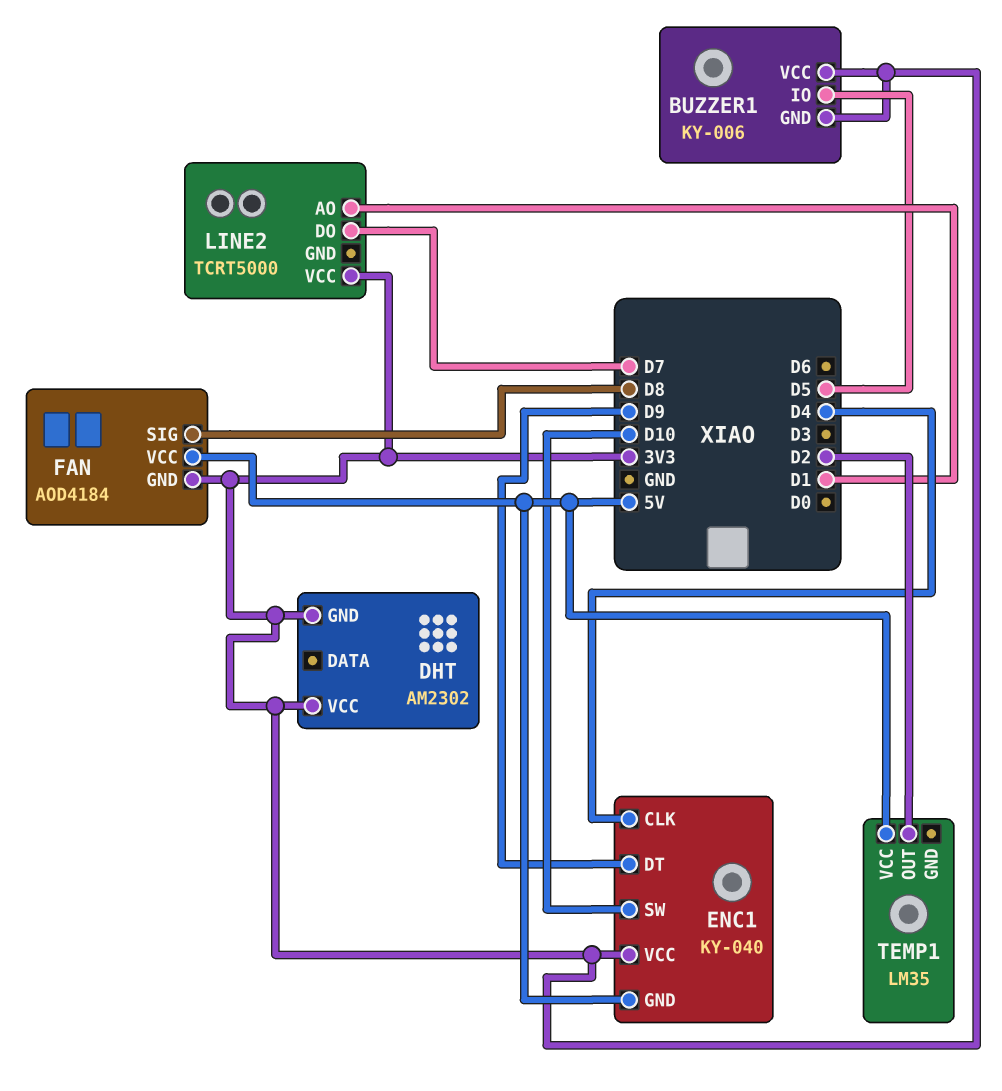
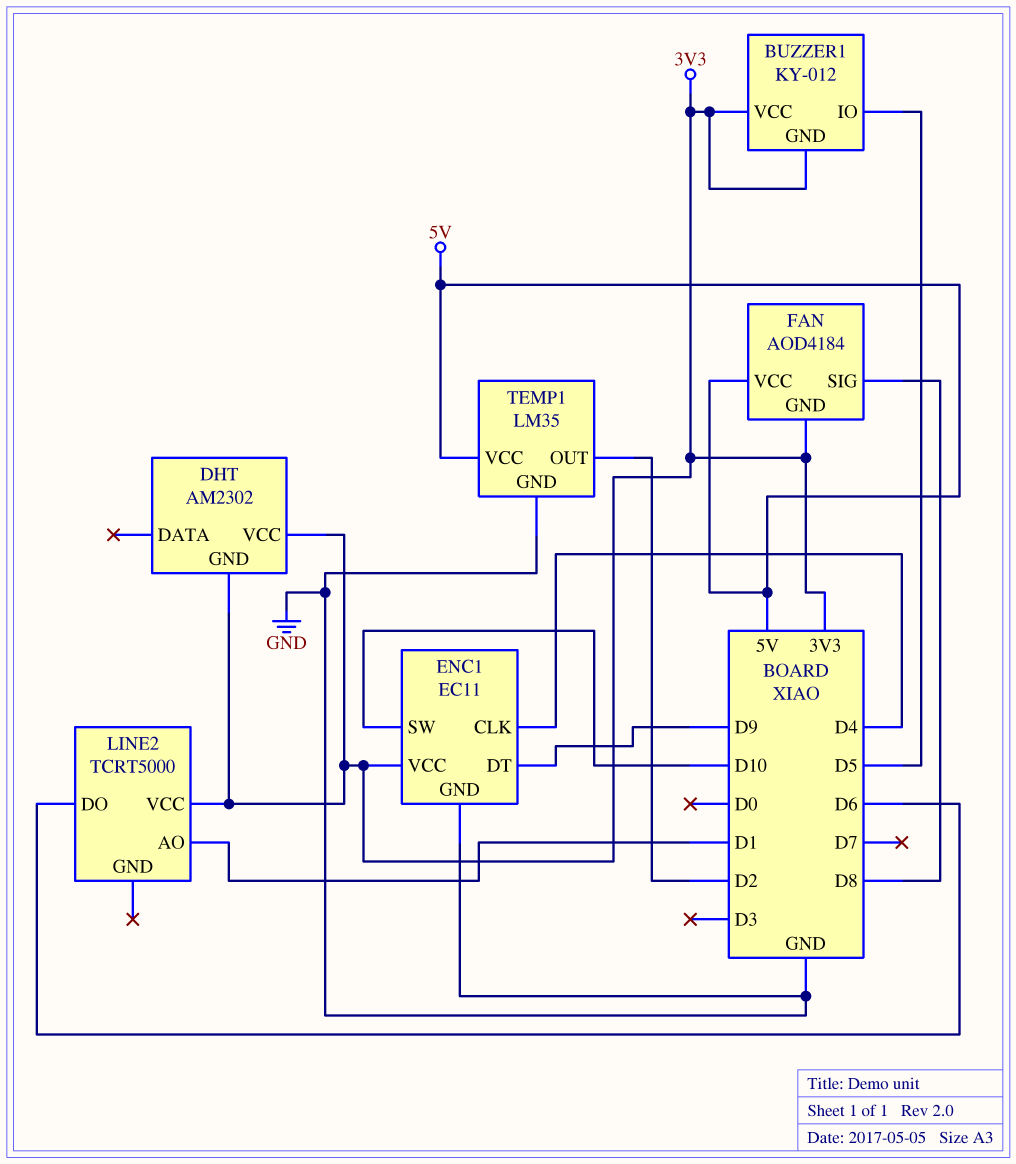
BUZZER1: KY-006 -> KY-012
ENC1: KY-040 -> EC11
ENC1 pin GND: 5V -> GND
LINE2 pin DO: D7 -> D6
TEMP1 pin GND: none -> GND

